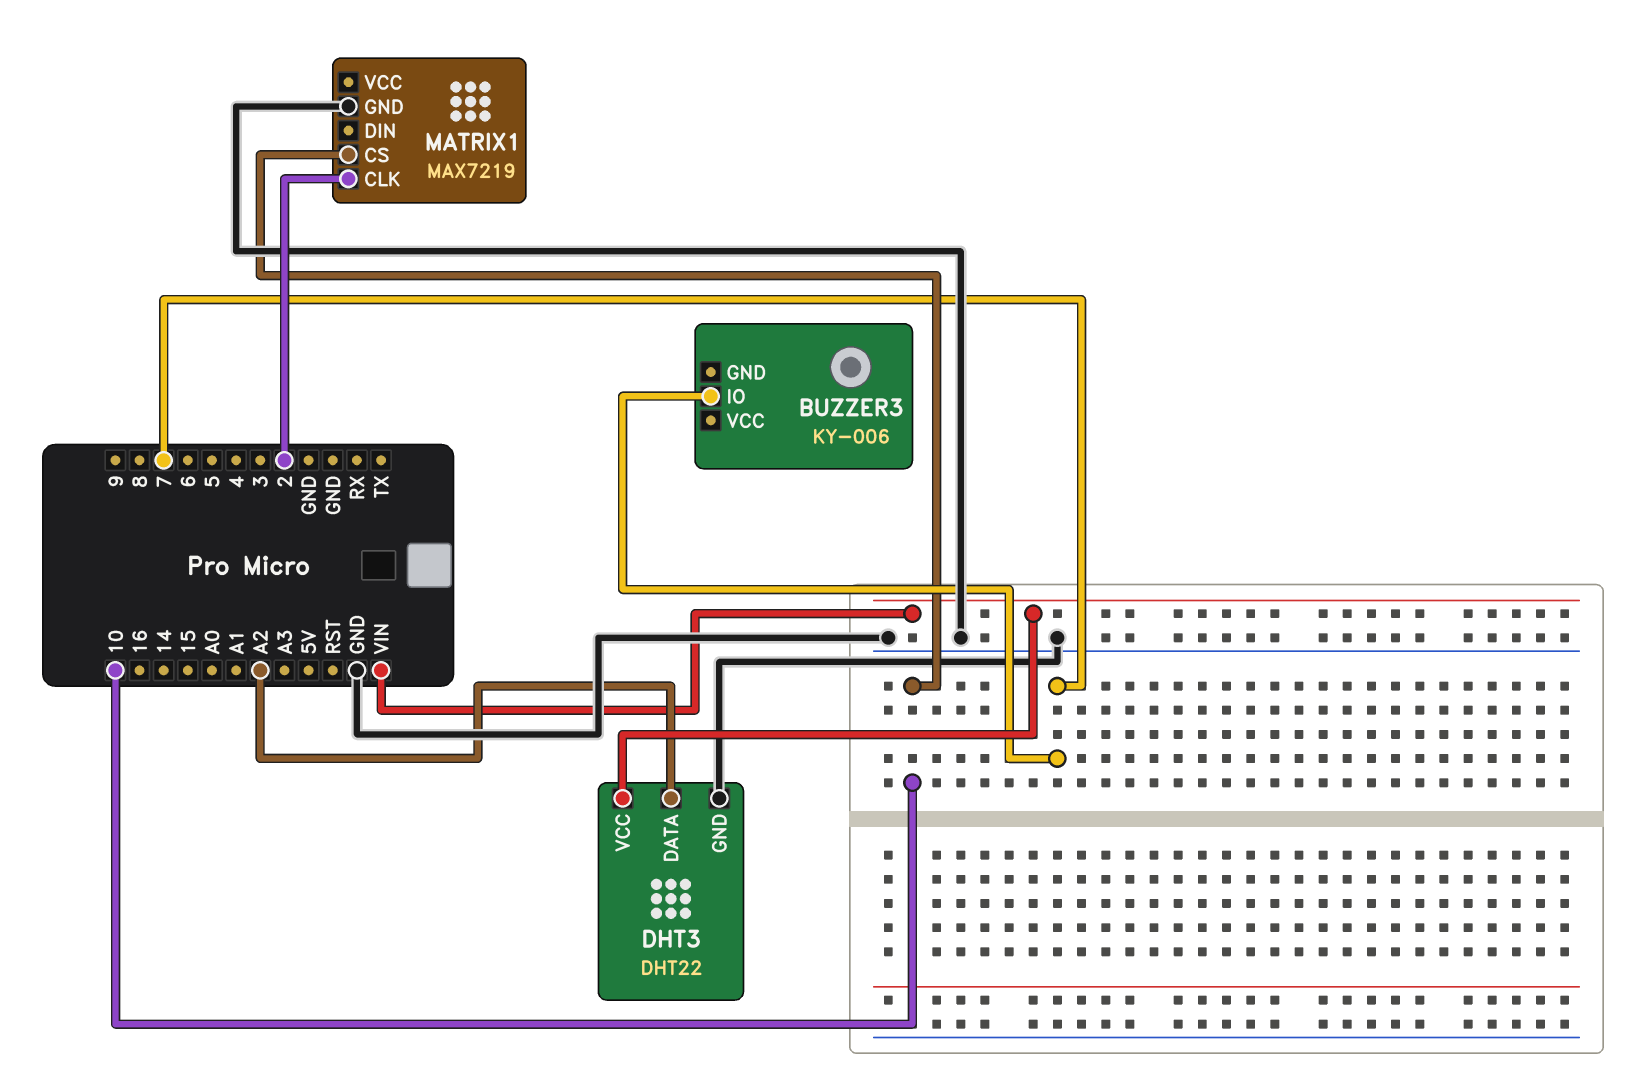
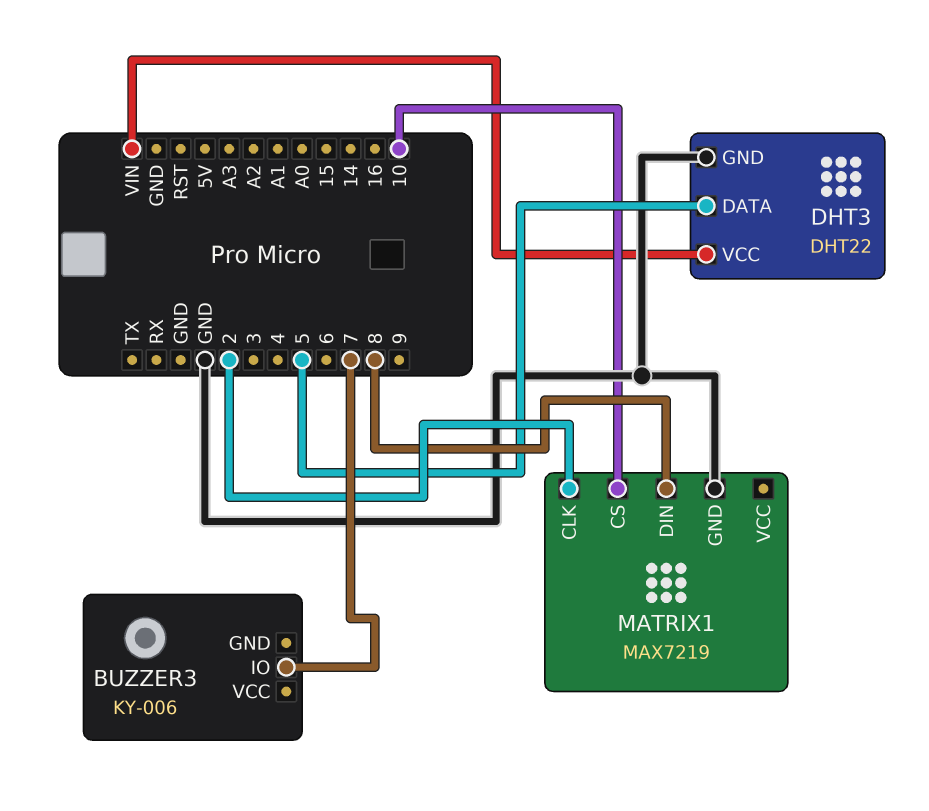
DHT3 pin DATA: A2 -> 5
MATRIX1 pin DIN: none -> 8

